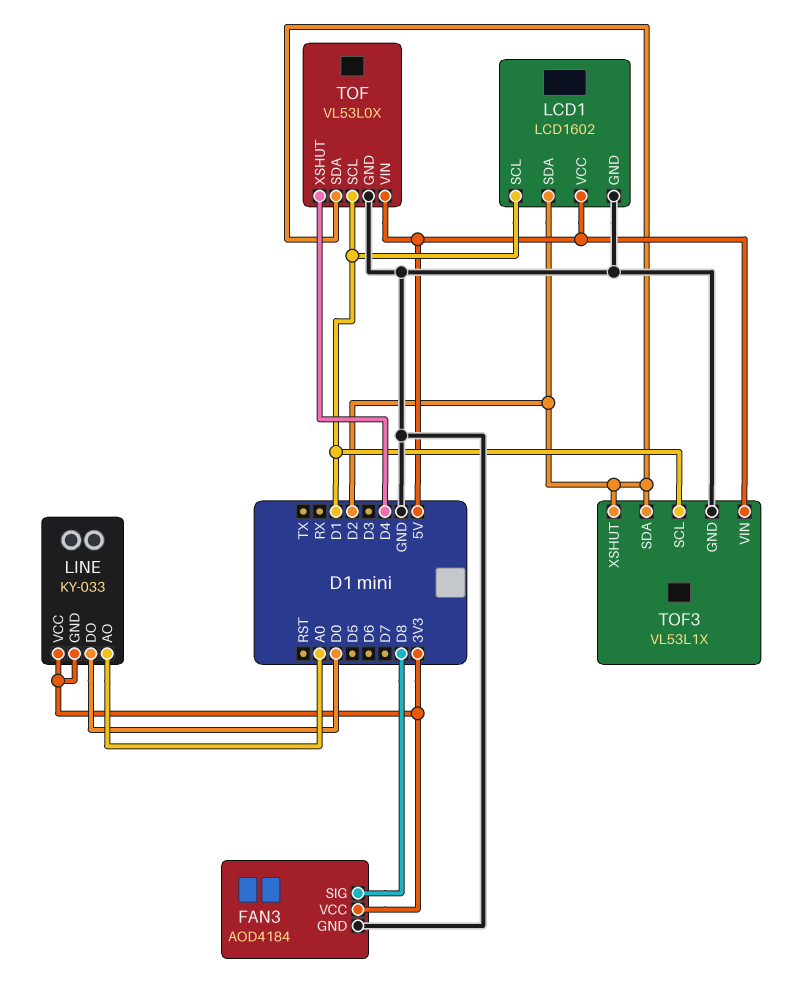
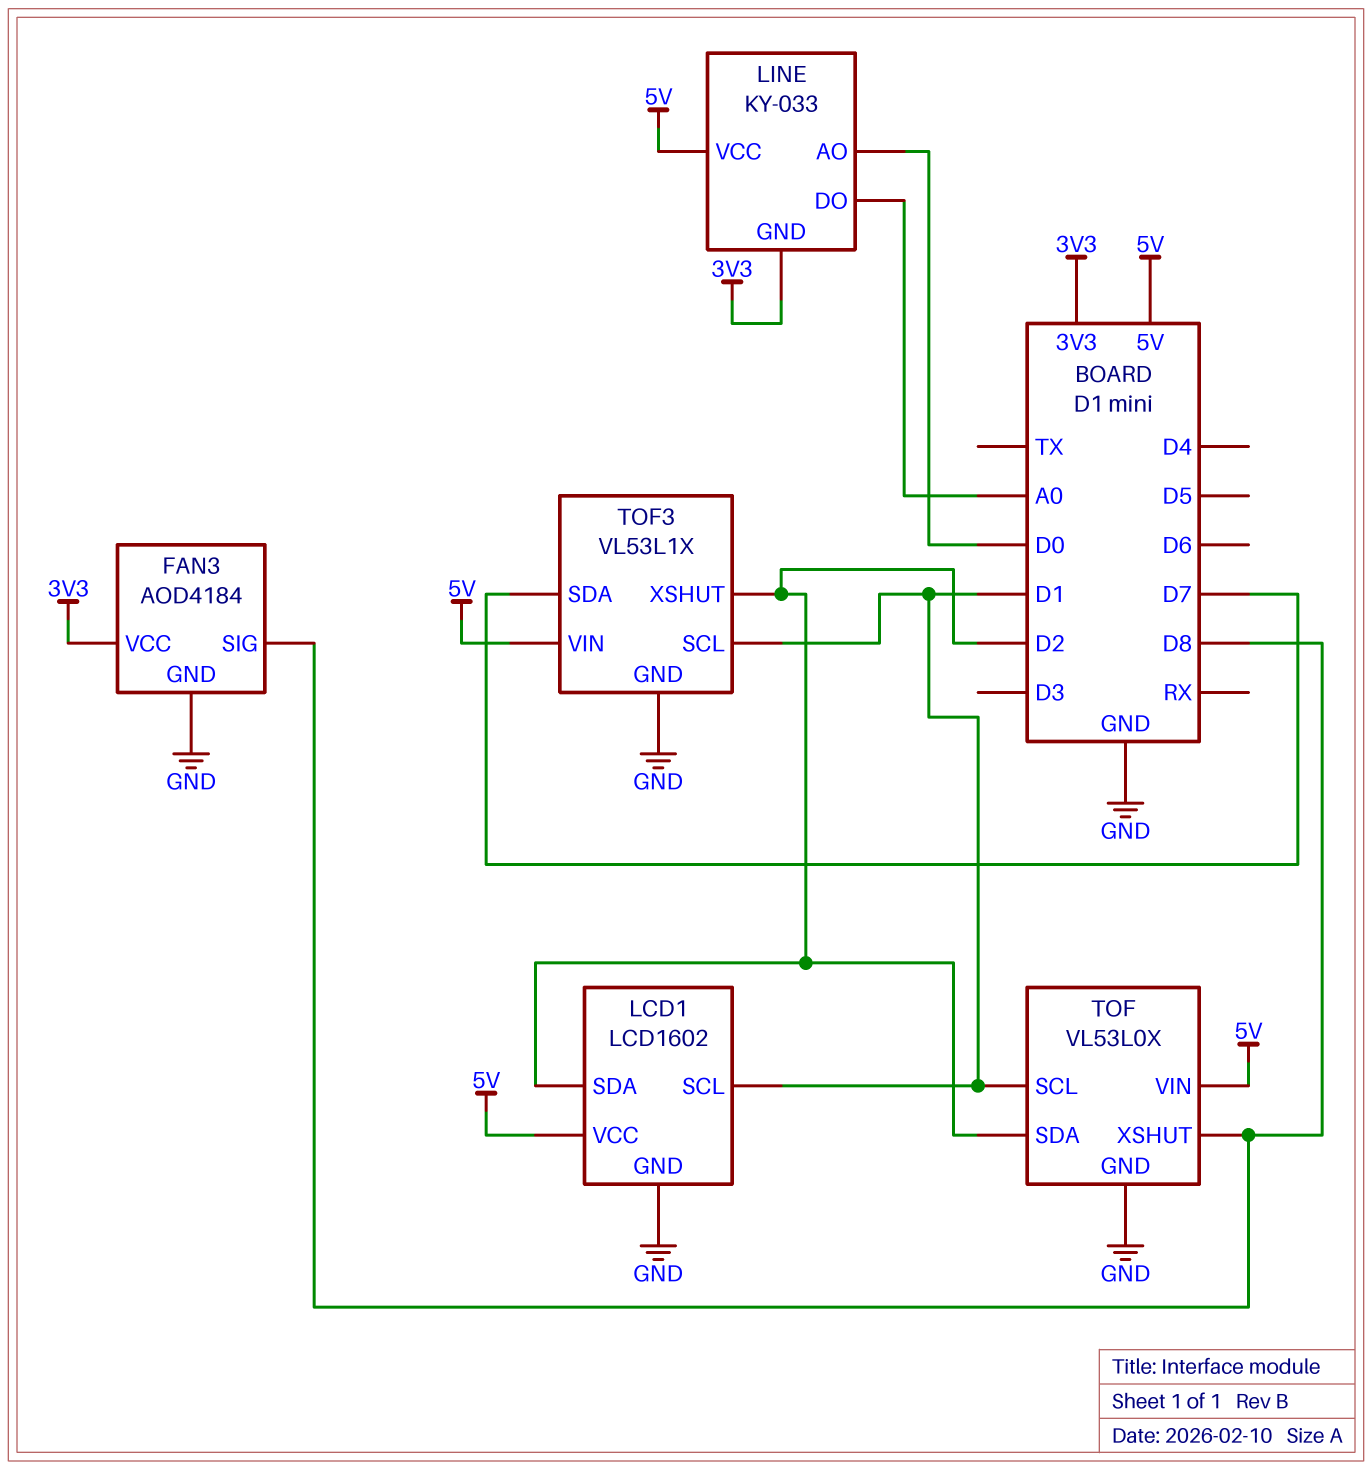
LINE pin AO: A0 -> D0
LINE pin DO: D0 -> A0
LINE pin VCC: 3V3 -> 5V
TOF pin XSHUT: D4 -> D8
TOF3 pin SDA: D2 -> D7

